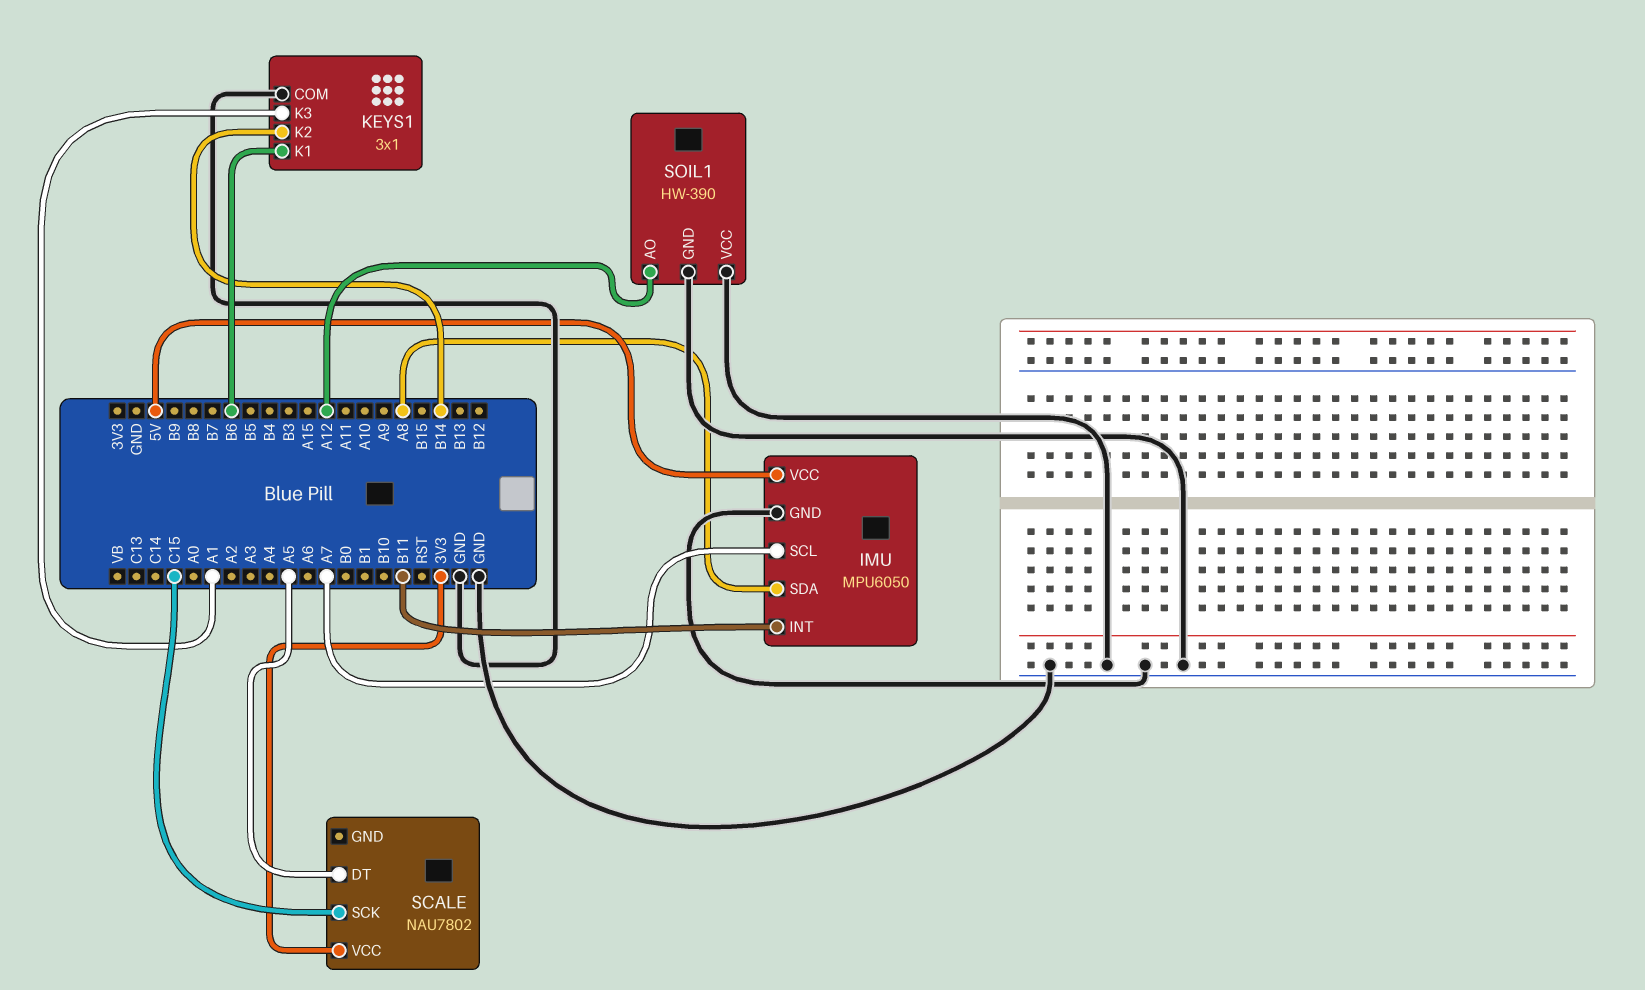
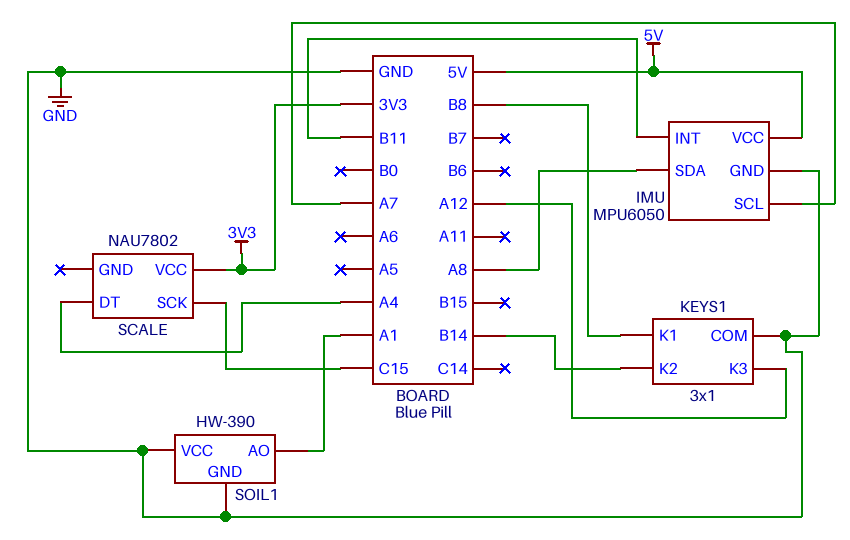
KEYS1 pin K1: B6 -> B8
KEYS1 pin K3: A1 -> A12
SCALE pin DT: A5 -> A4
SOIL1 pin AO: A12 -> A1

